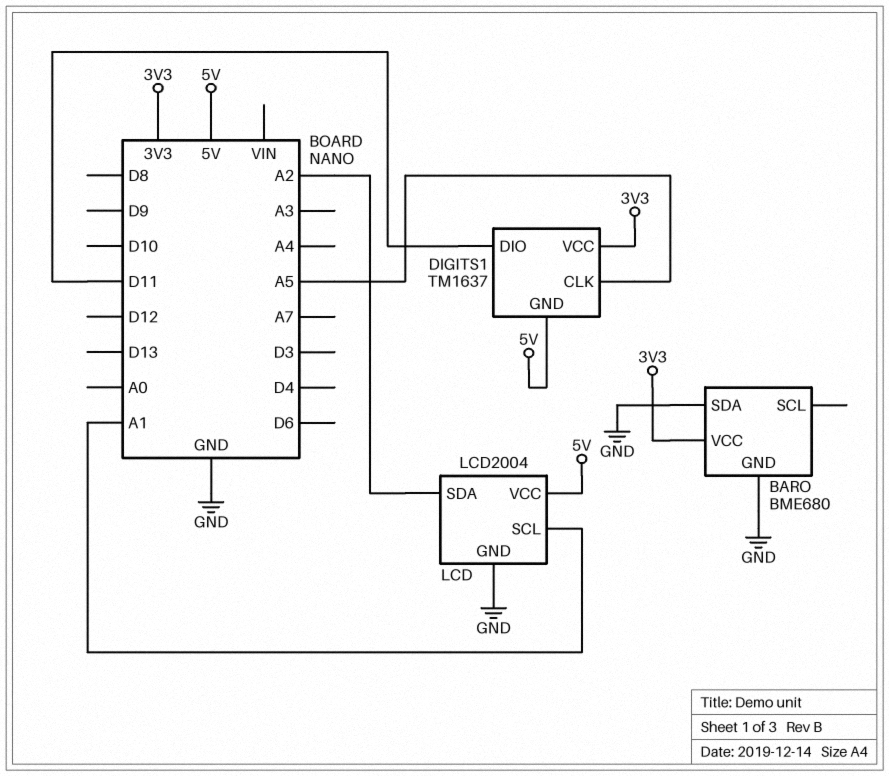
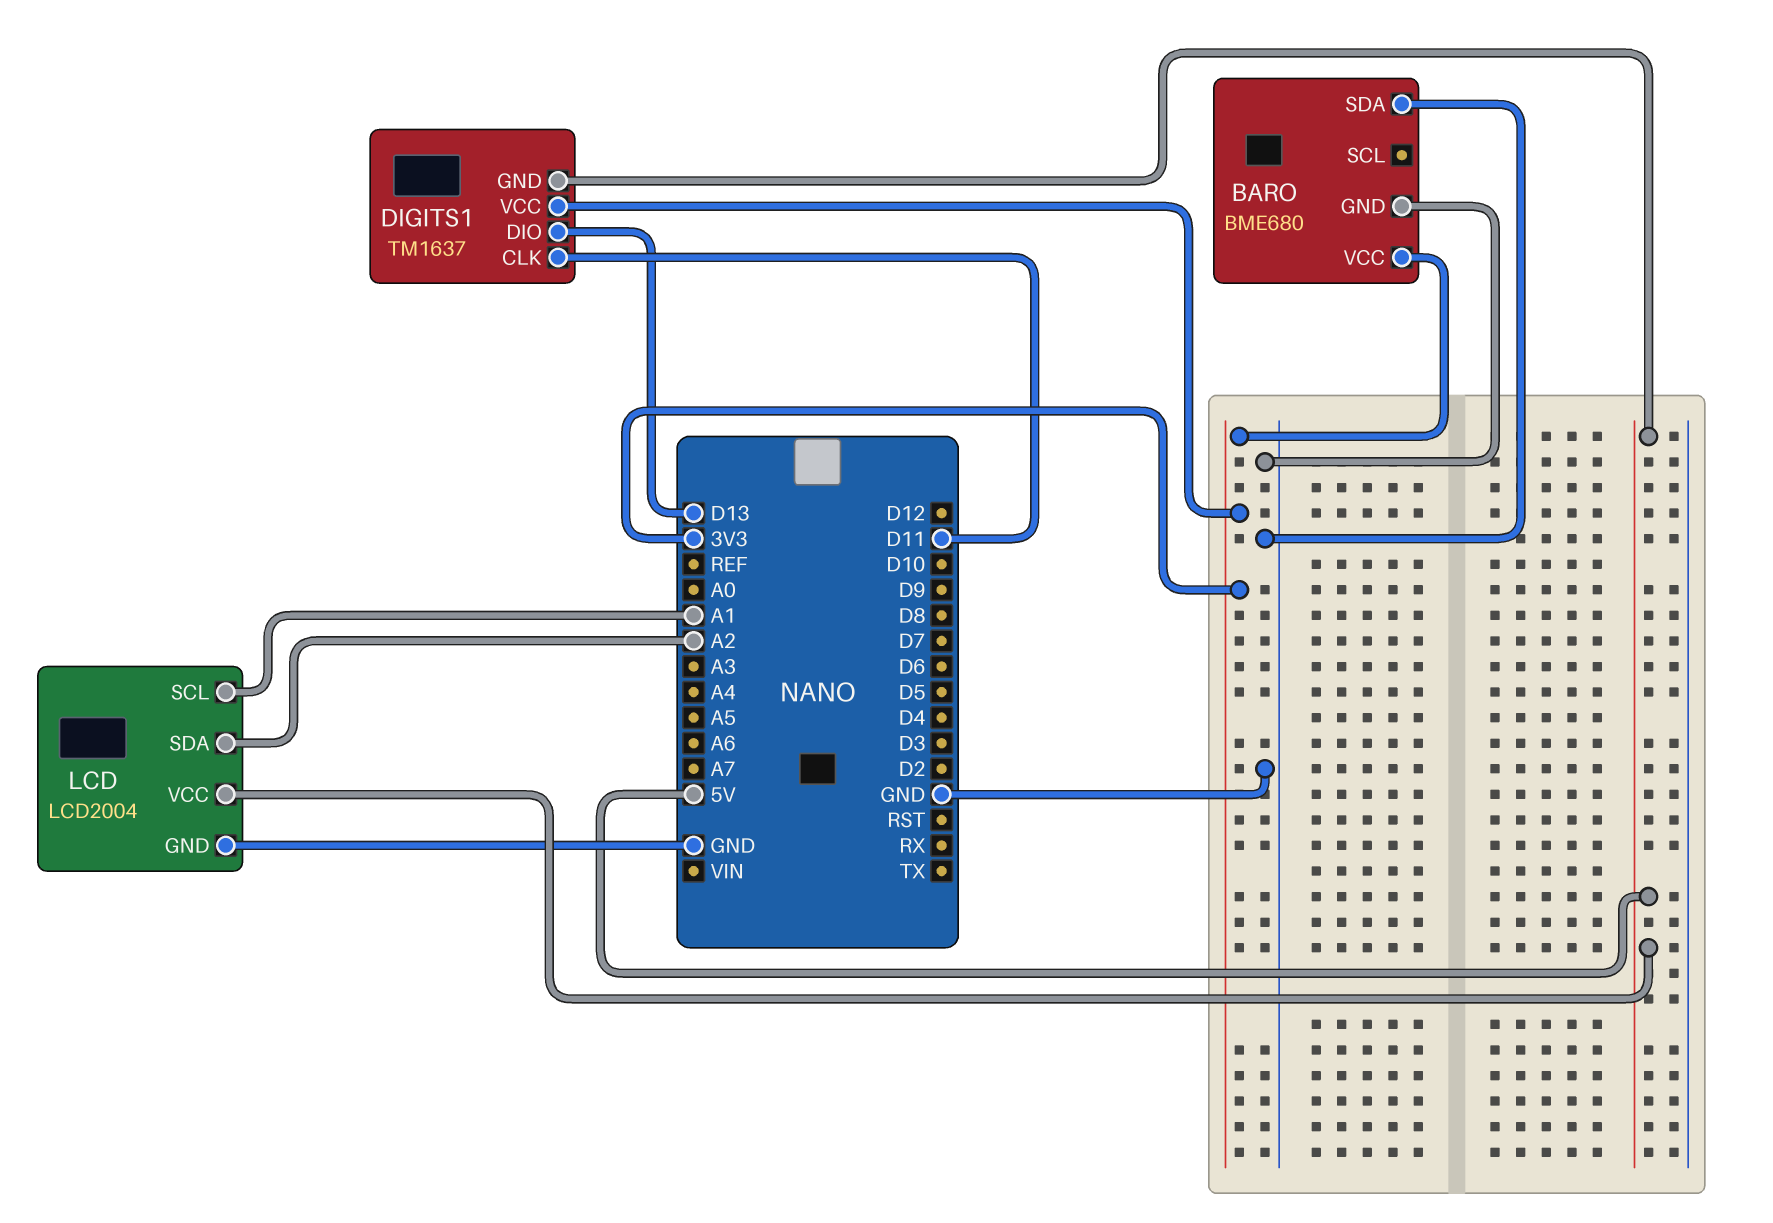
DIGITS1 pin CLK: A5 -> D11
DIGITS1 pin DIO: D11 -> D13

